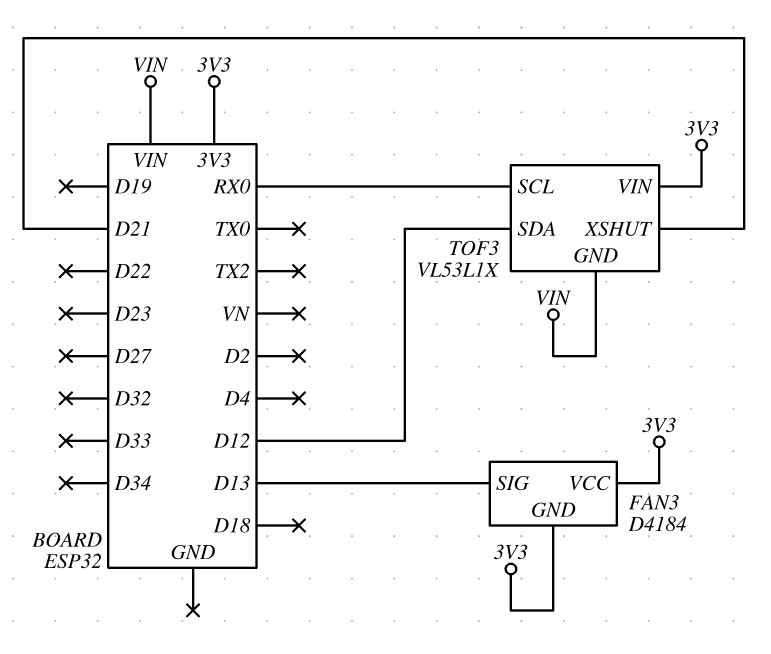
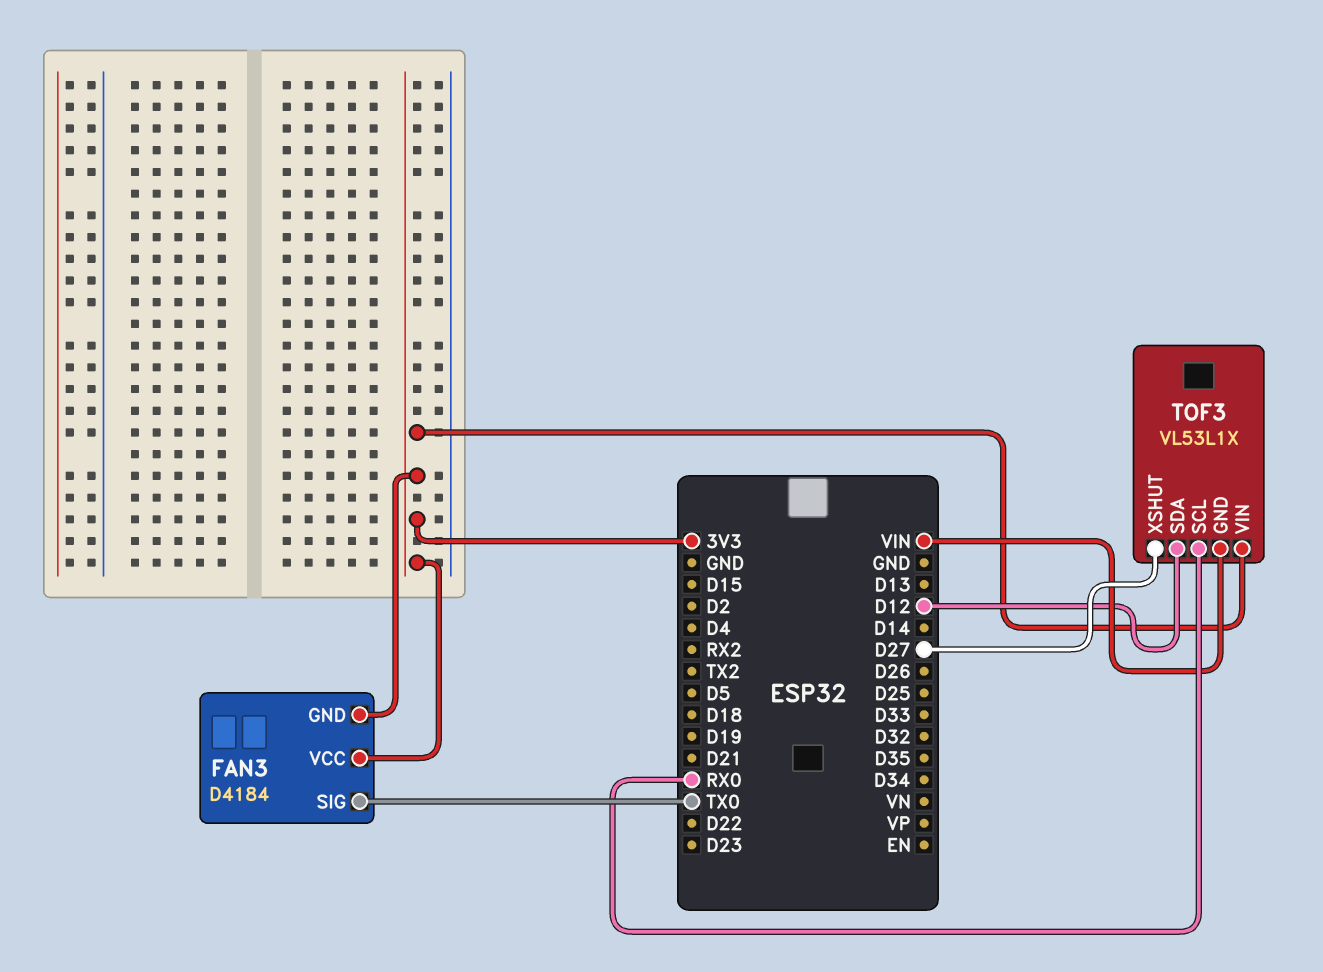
FAN3 pin SIG: D13 -> TX0
TOF3 pin XSHUT: D21 -> D27

